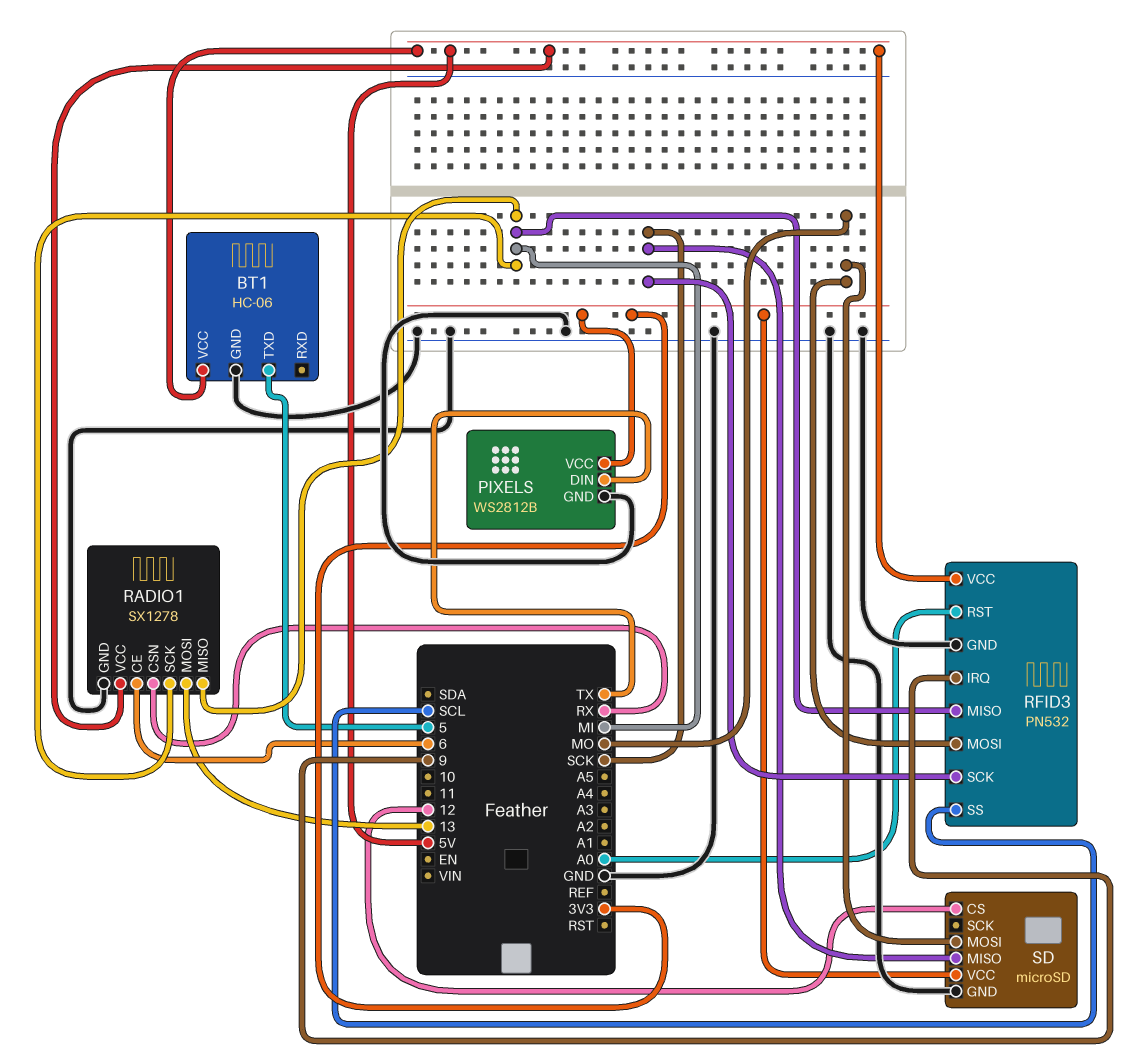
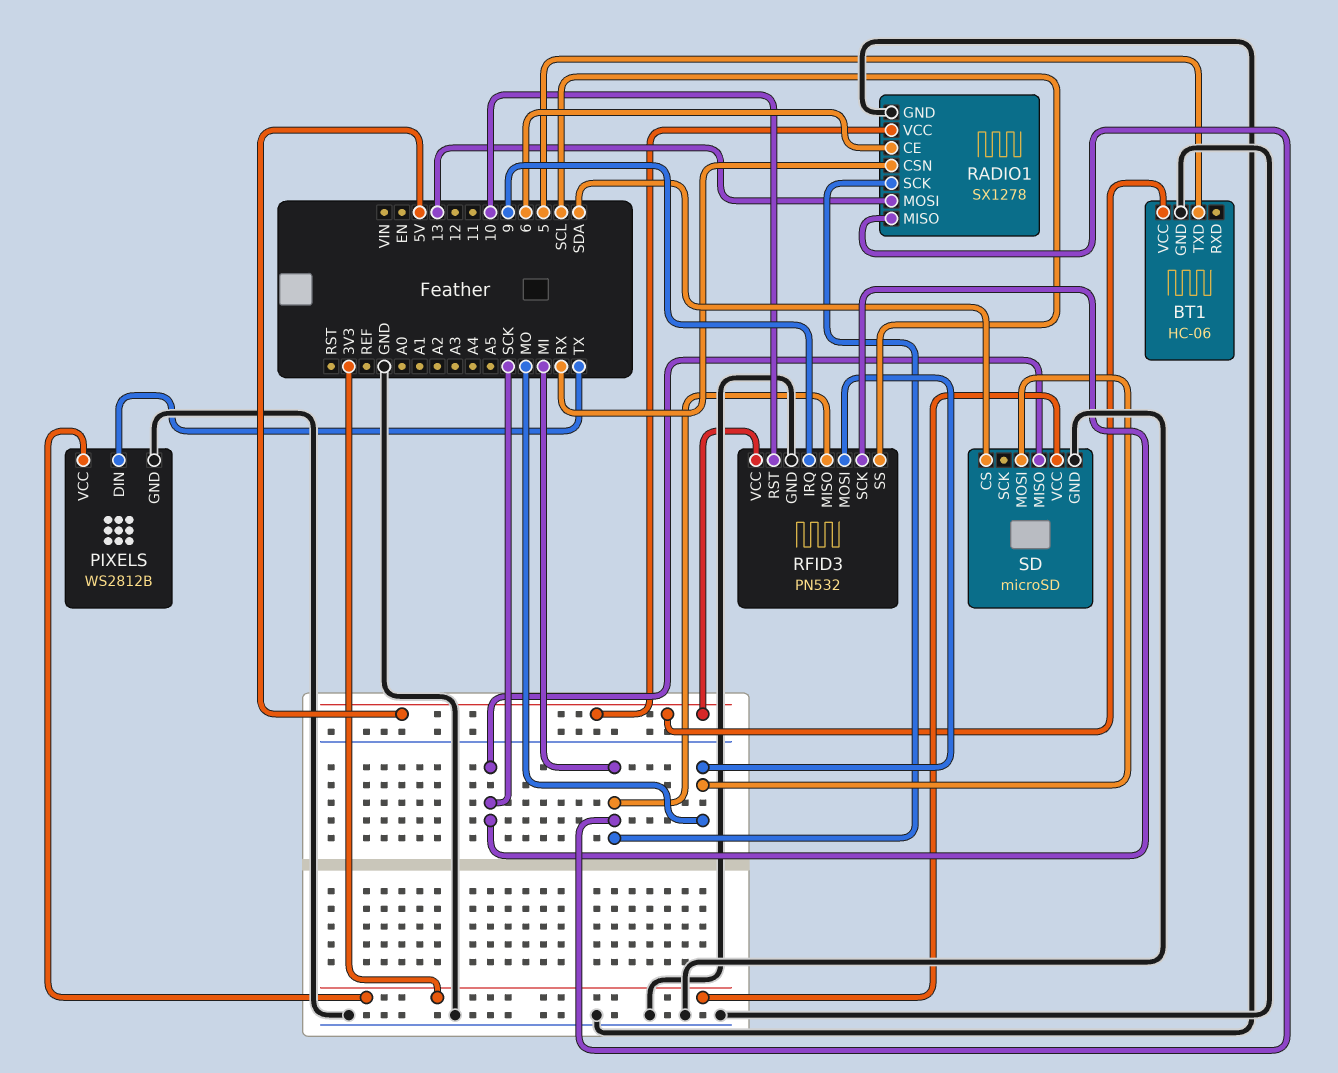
RFID3 pin RST: A0 -> 10
SD pin CS: 12 -> SDA

